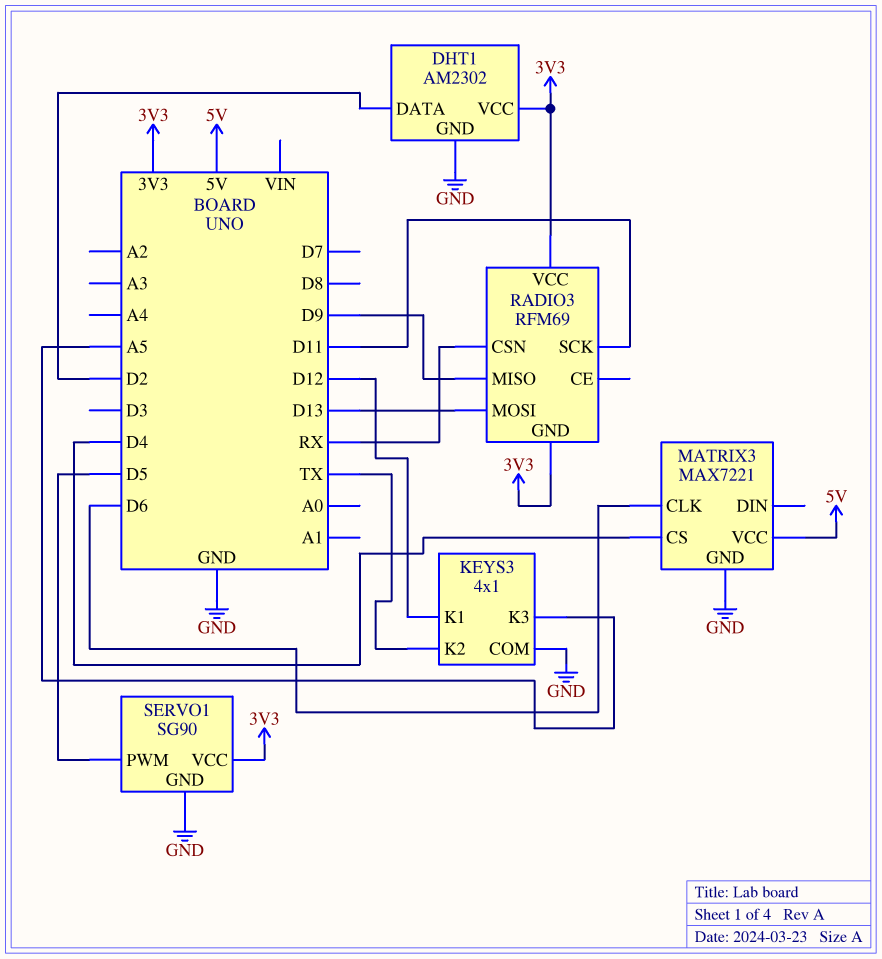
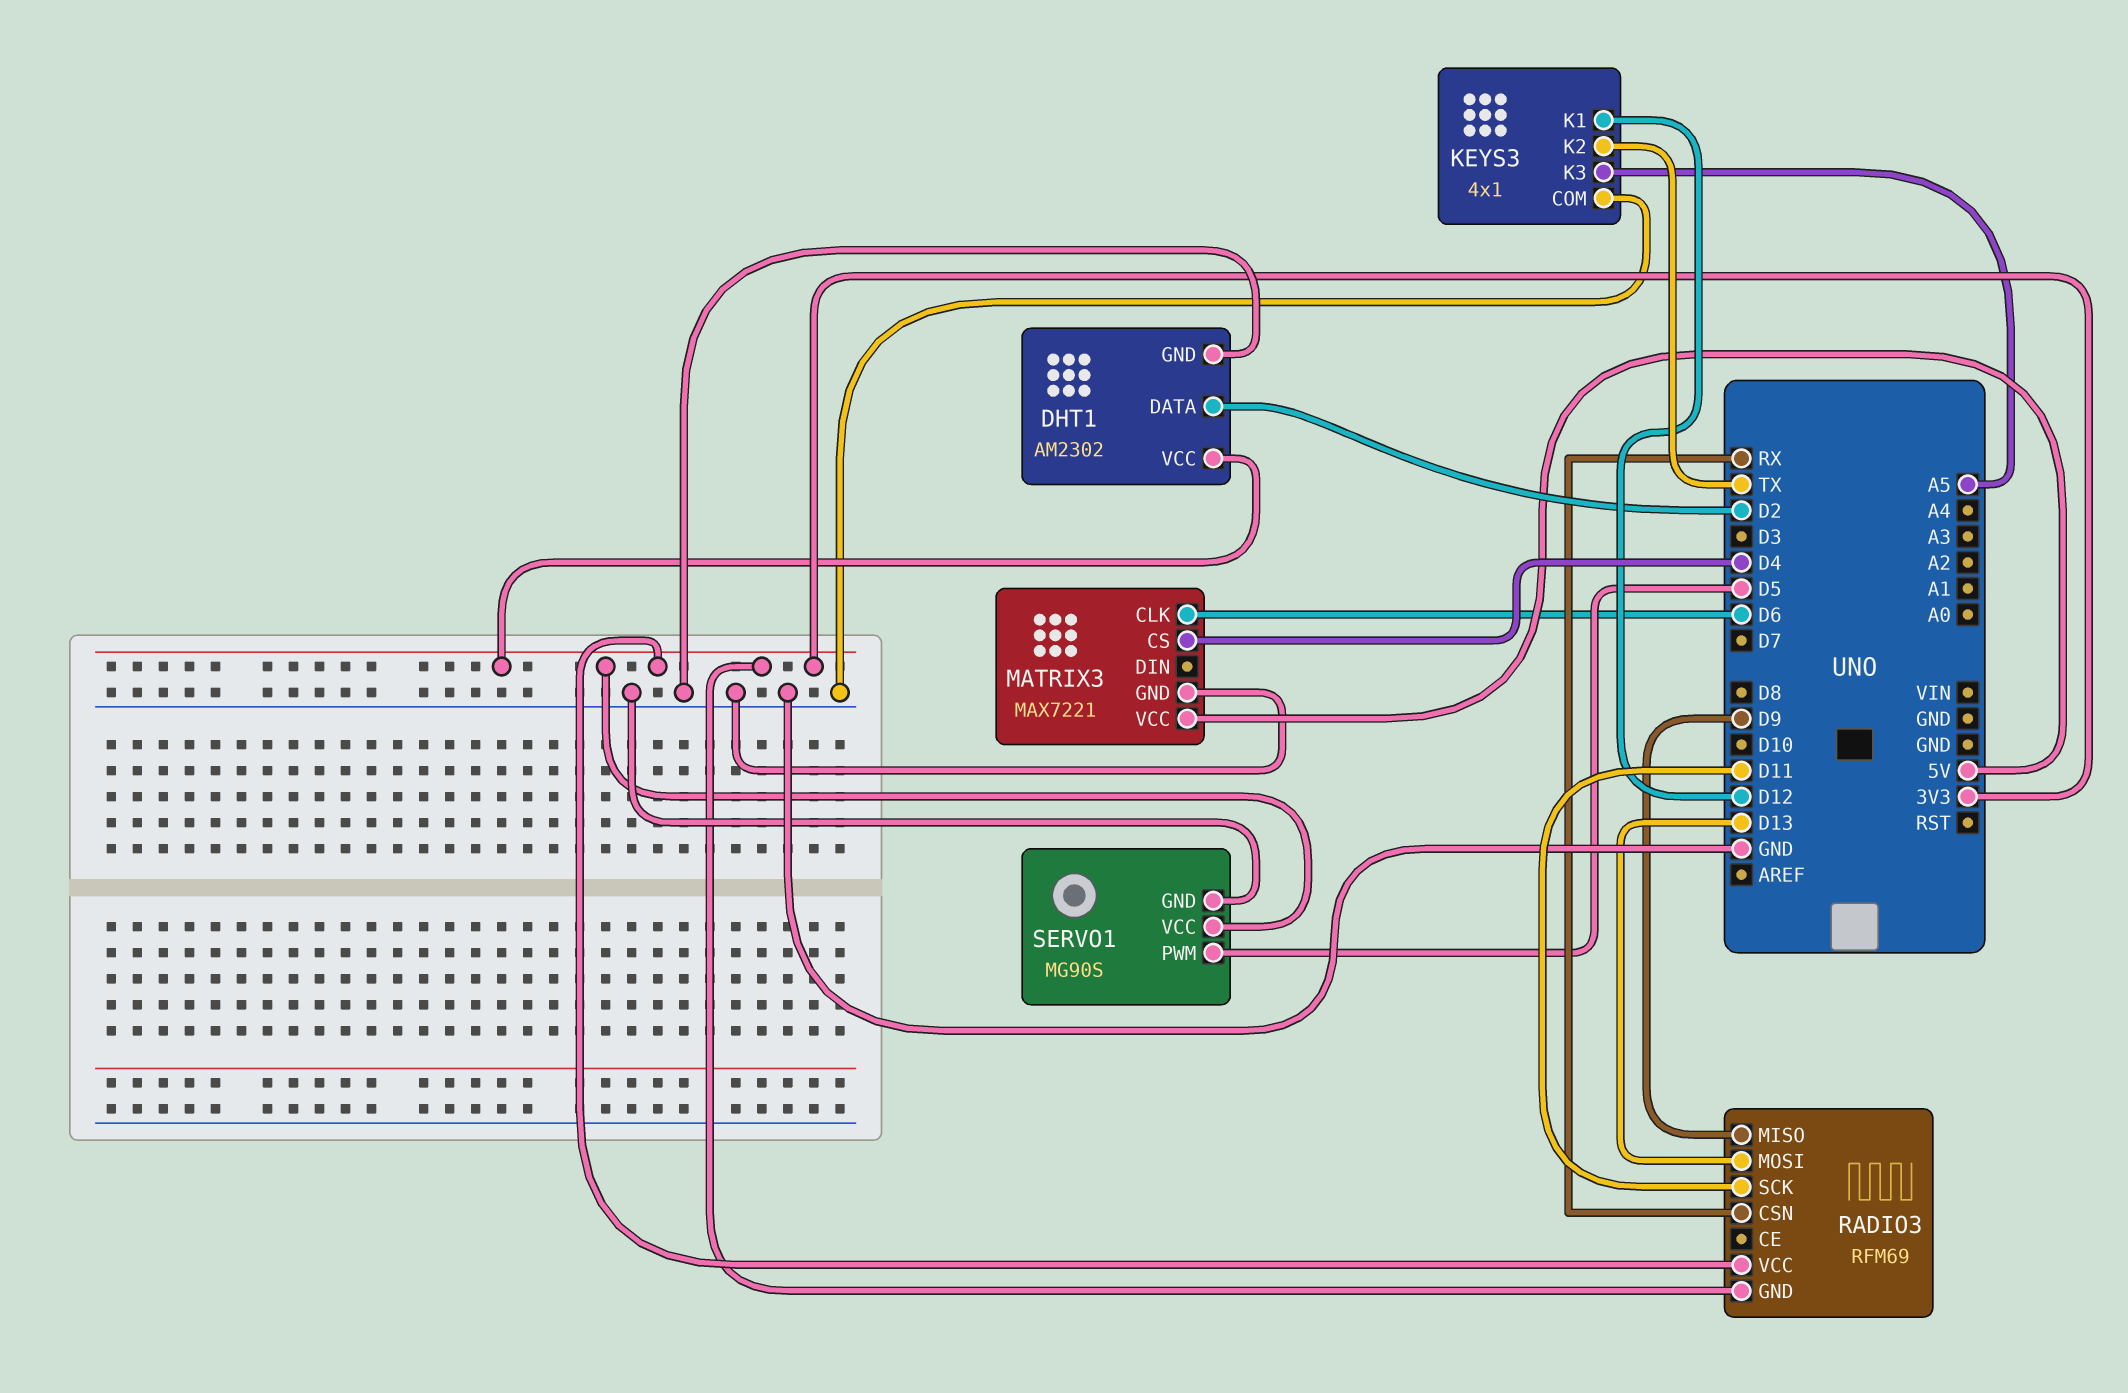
SERVO1: SG90 -> MG90S

